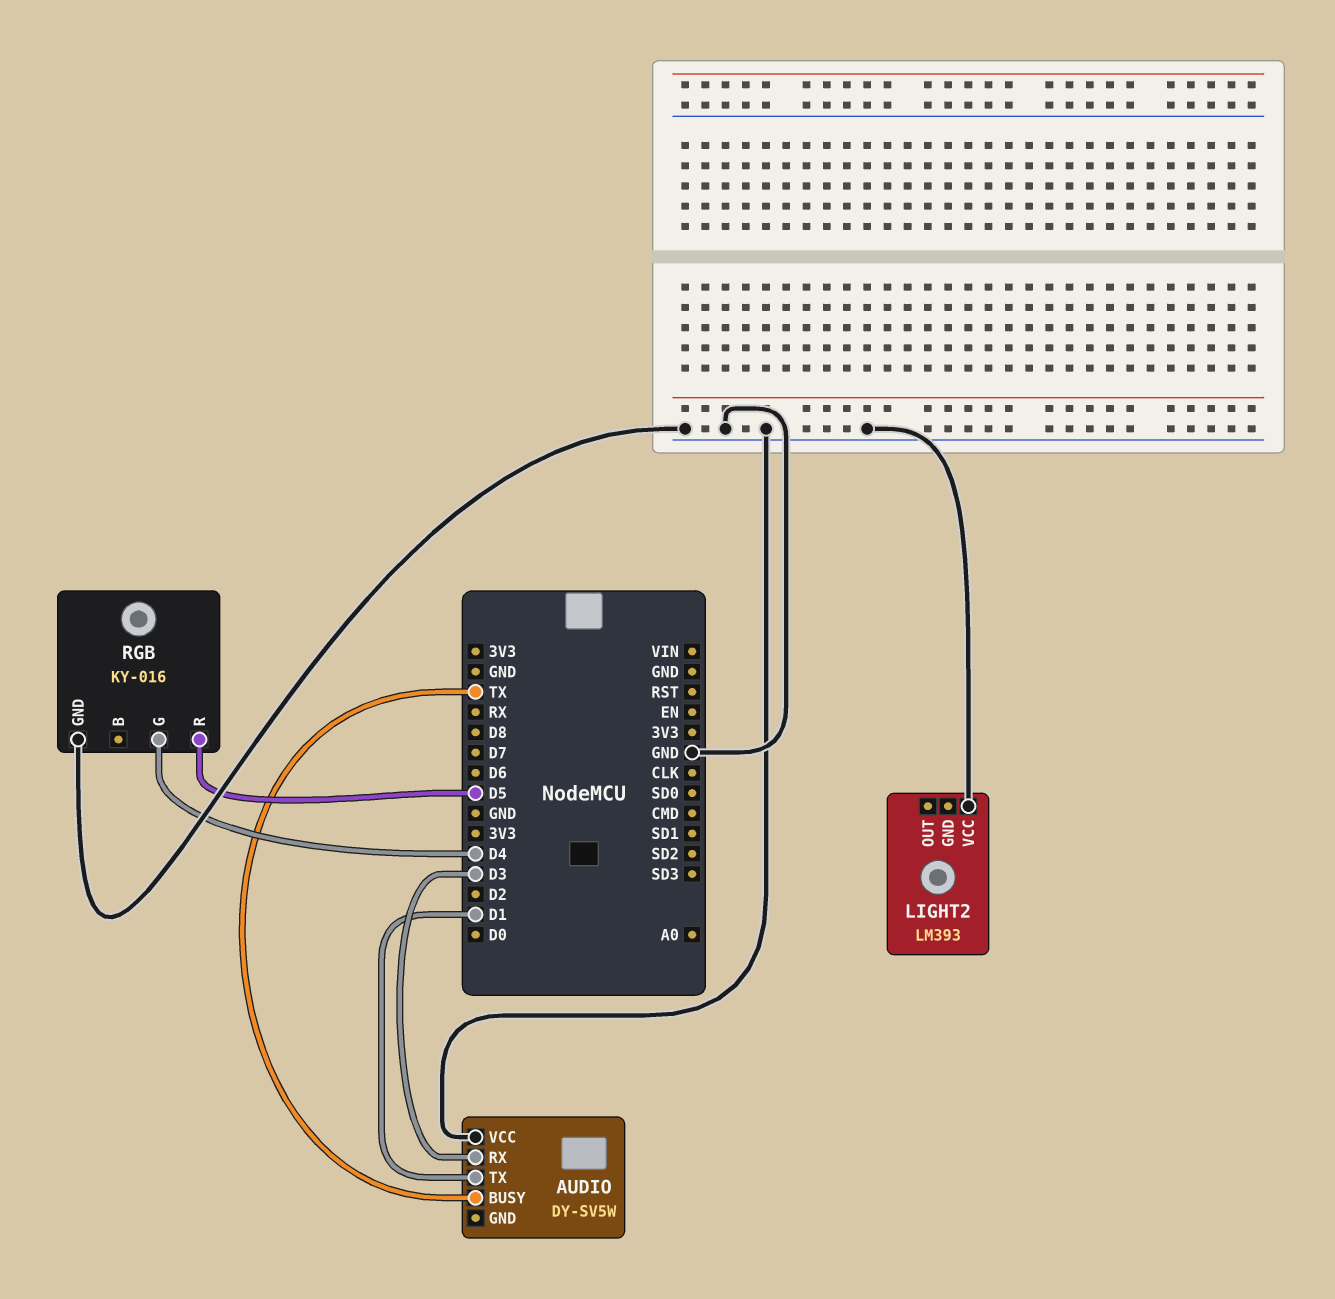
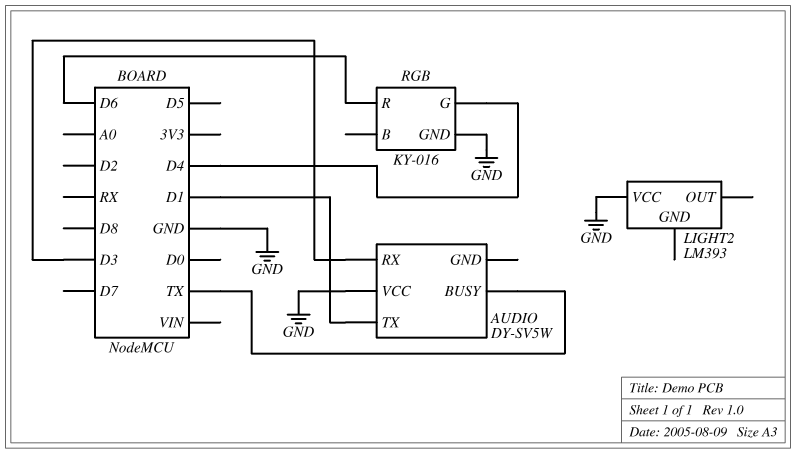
RGB pin R: D5 -> D6

